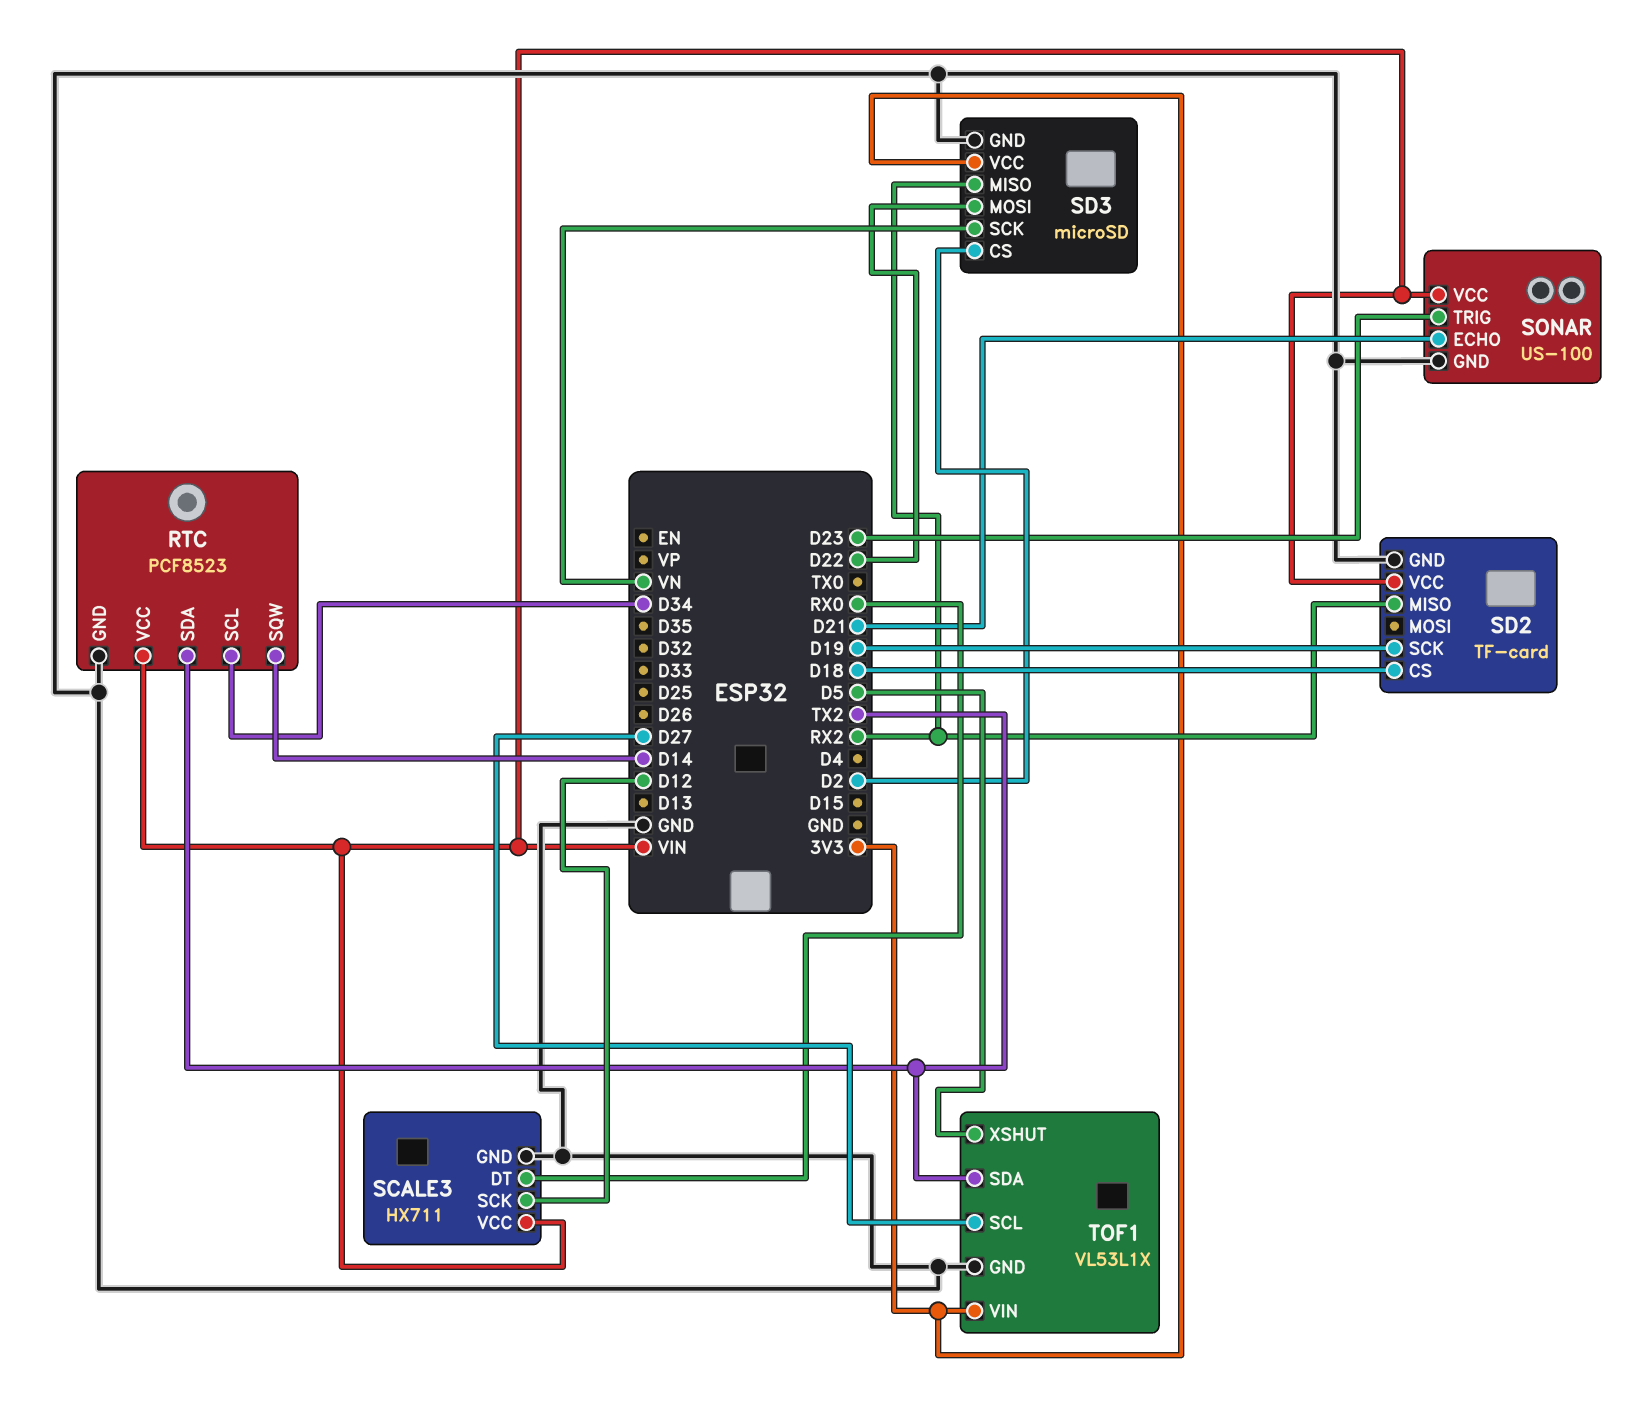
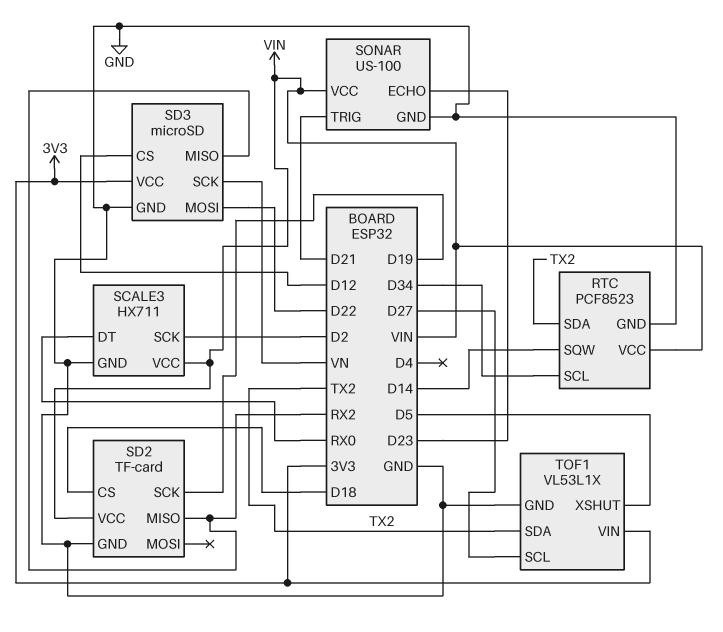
SCALE3 pin SCK: D12 -> D2
SD3 pin CS: D2 -> D12
SONAR pin ECHO: D21 -> D23
SONAR pin TRIG: D23 -> D21

